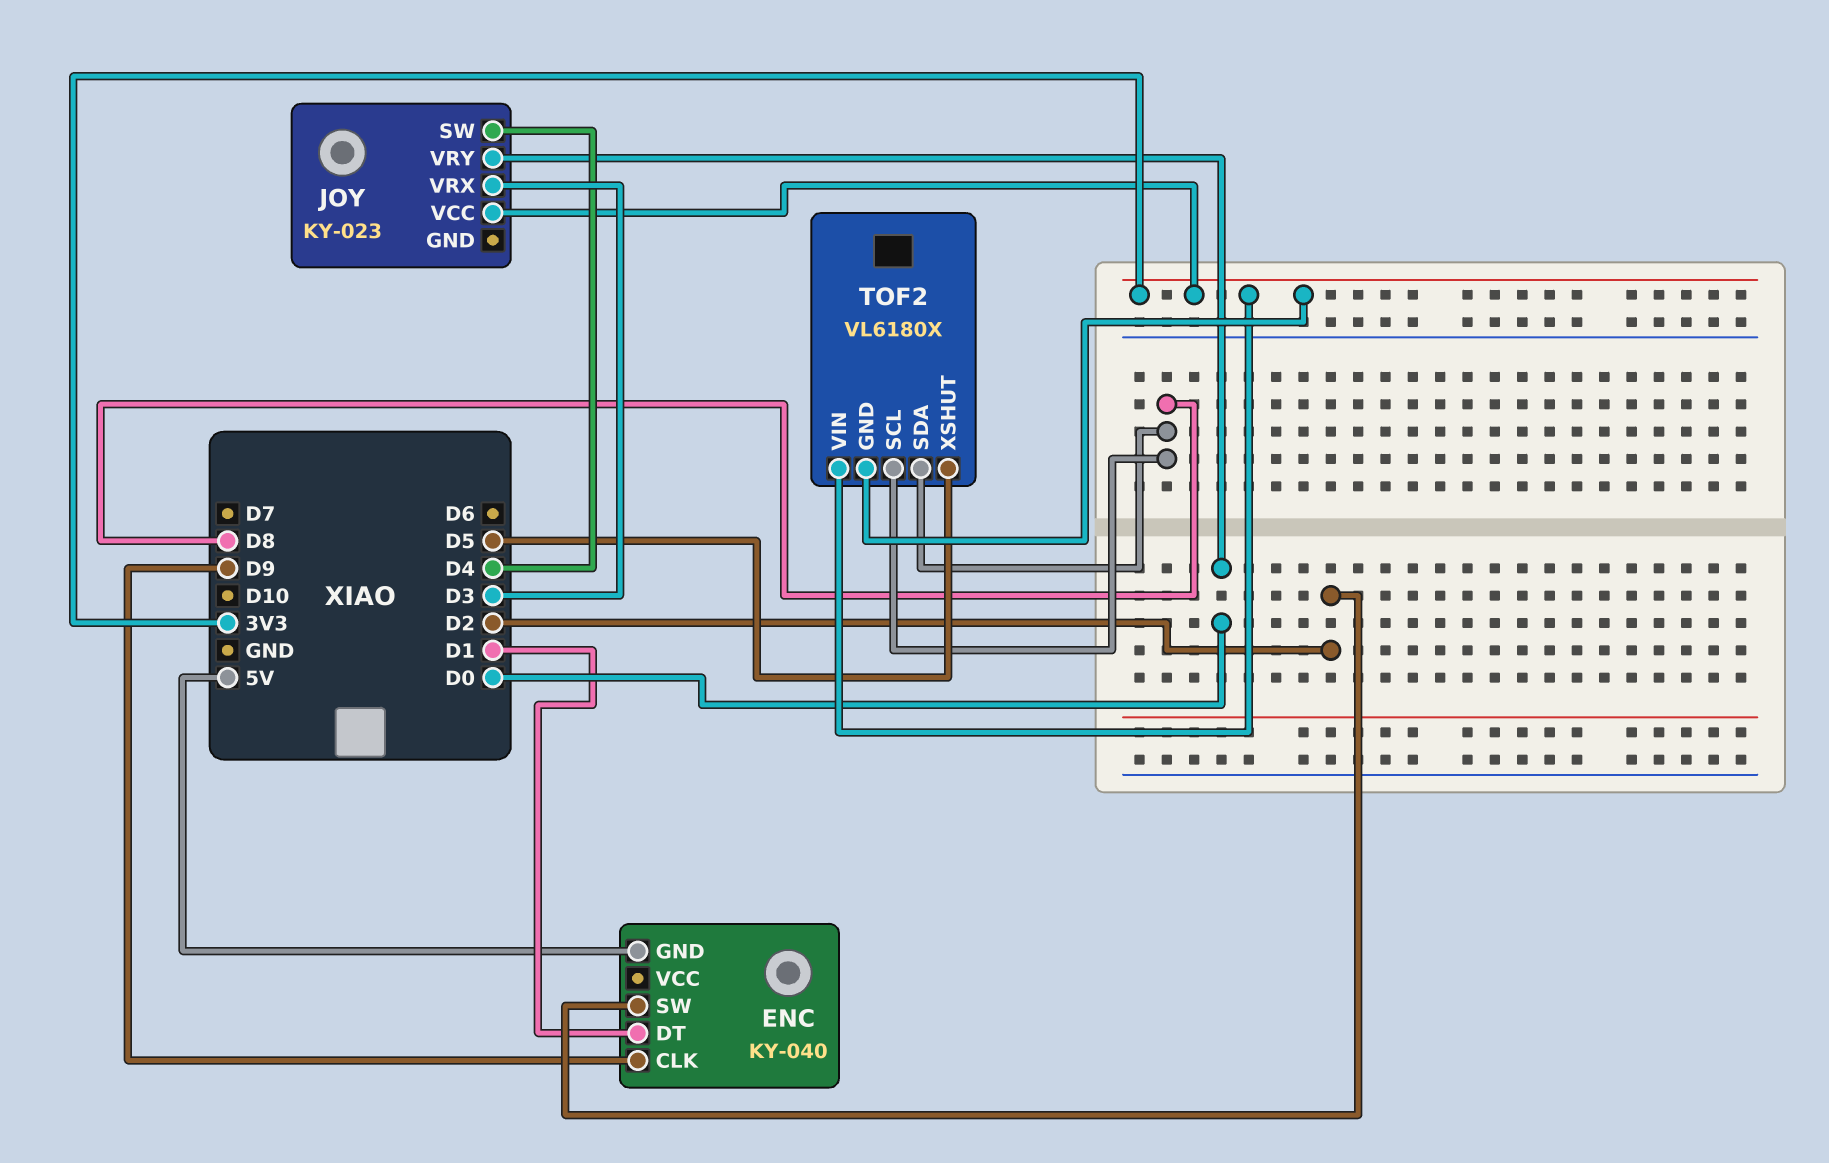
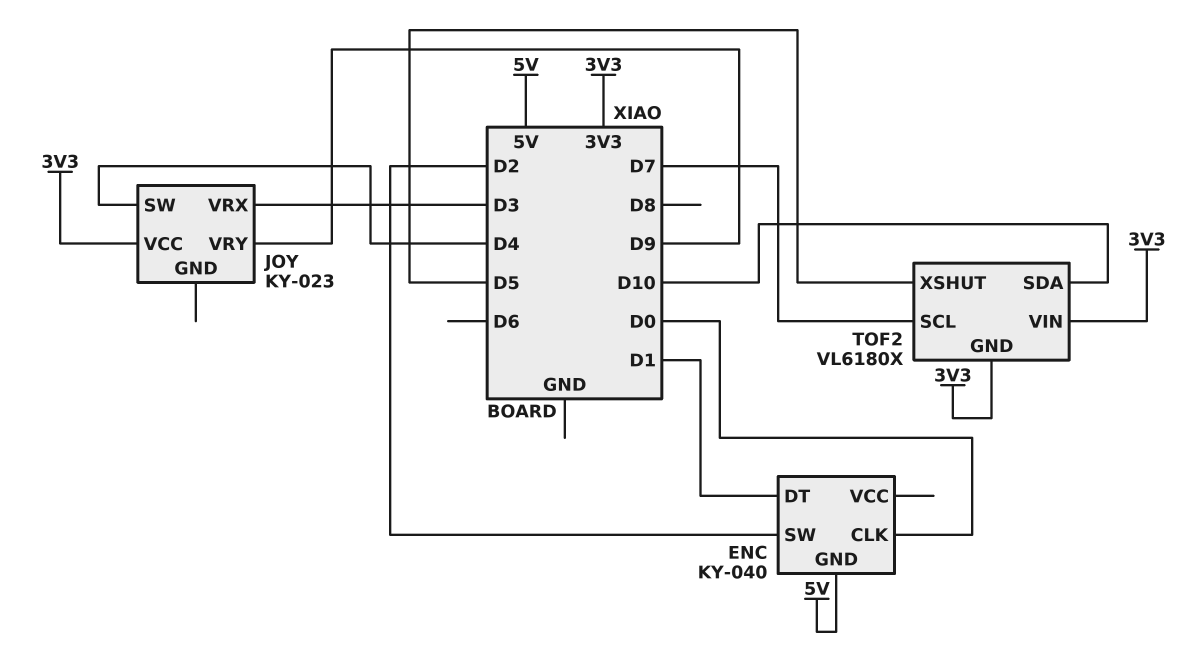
ENC pin CLK: D9 -> D0
JOY pin VRY: D0 -> D9
TOF2 pin SCL: D8 -> D7
TOF2 pin SDA: D8 -> D10

